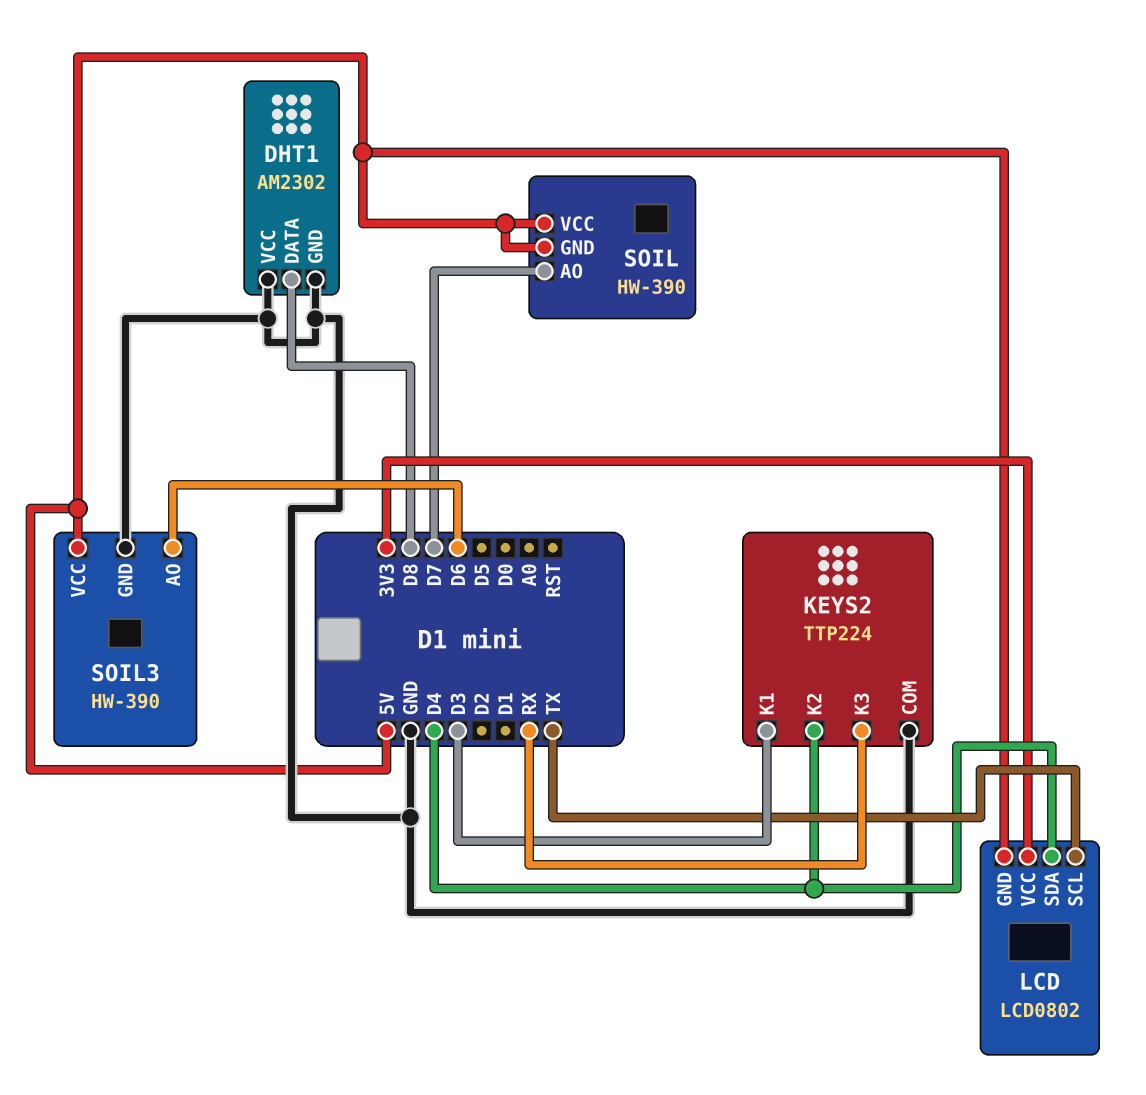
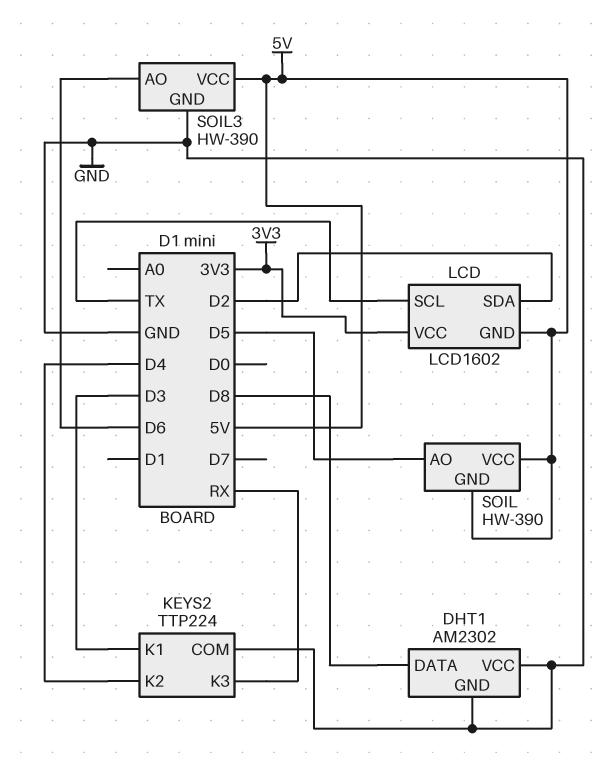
LCD: LCD0802 -> LCD1602
LCD pin SDA: D4 -> D2
SOIL pin AO: D7 -> D5

